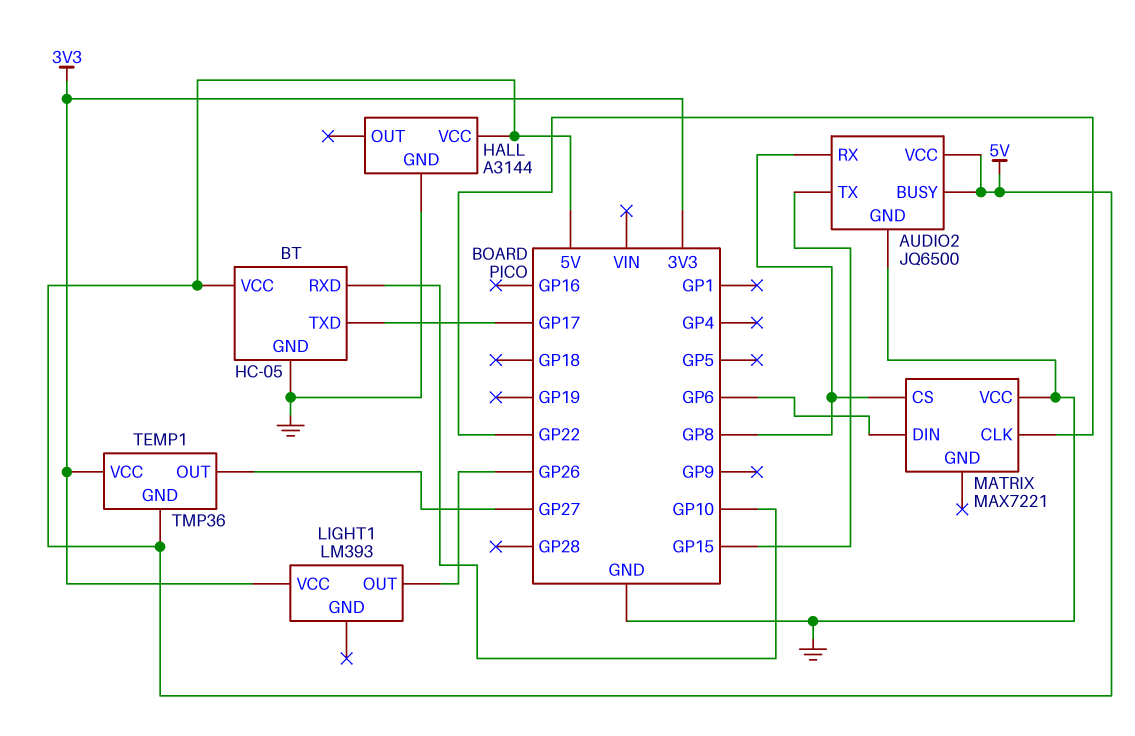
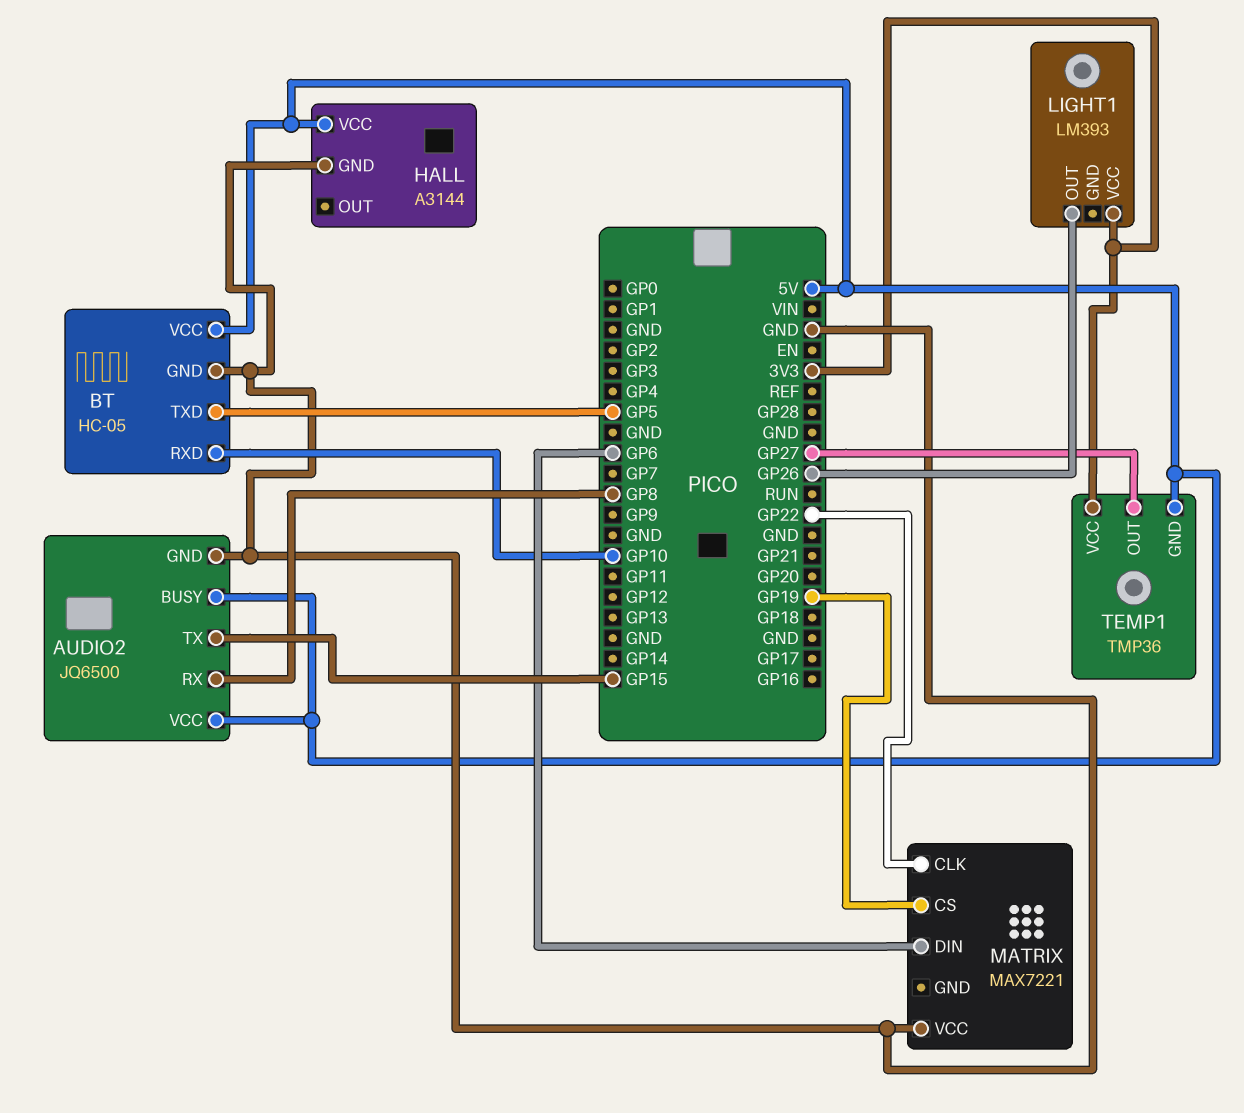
BT pin TXD: GP17 -> GP5
MATRIX pin CS: GP8 -> GP19

